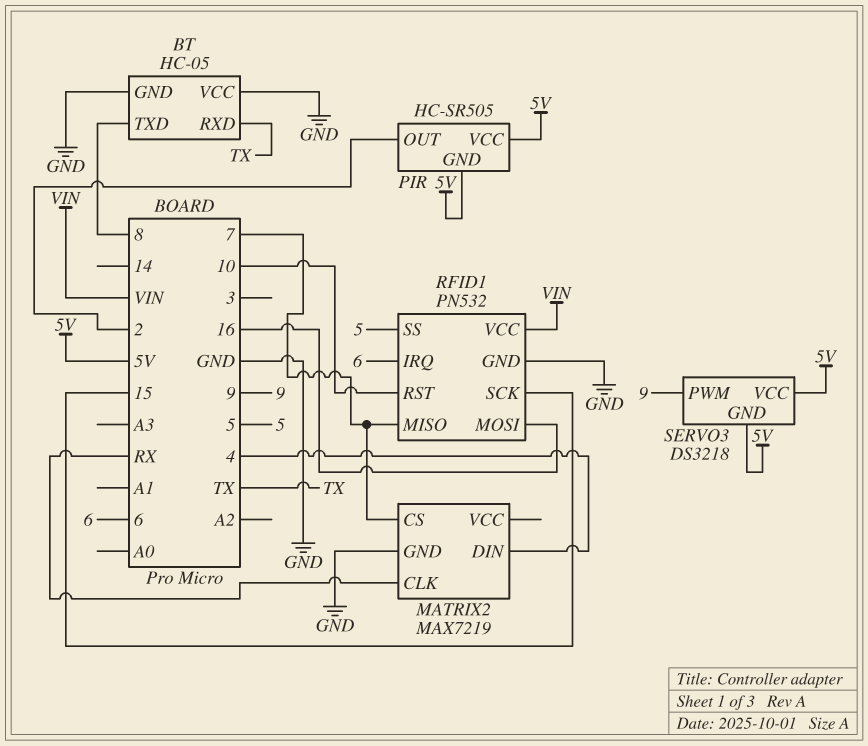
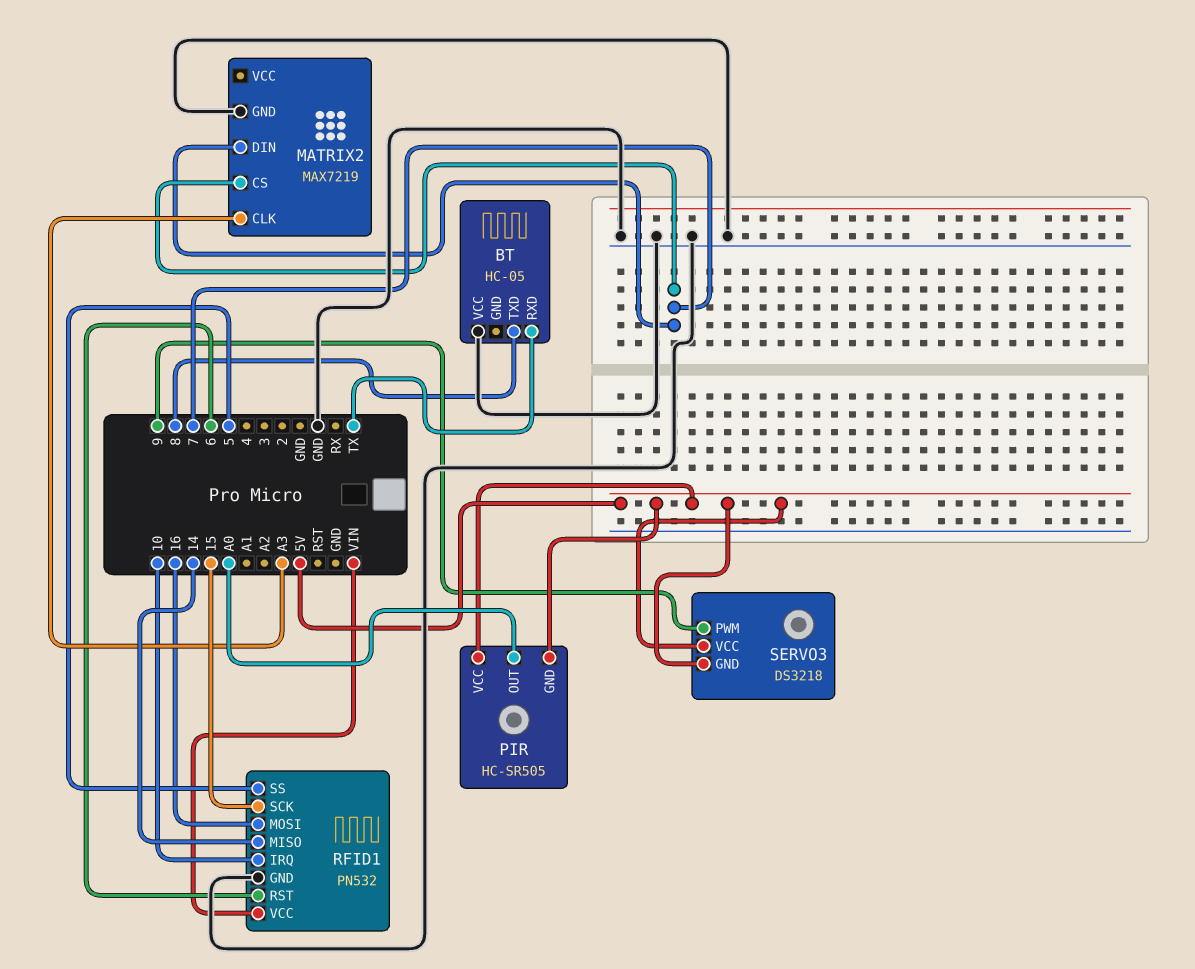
BT pin GND: GND -> none
MATRIX2 pin CLK: RX -> A3
MATRIX2 pin DIN: 4 -> 7
PIR pin OUT: 2 -> A0
RFID1 pin IRQ: 6 -> 10
RFID1 pin MISO: 7 -> 14
RFID1 pin RST: 10 -> 6

